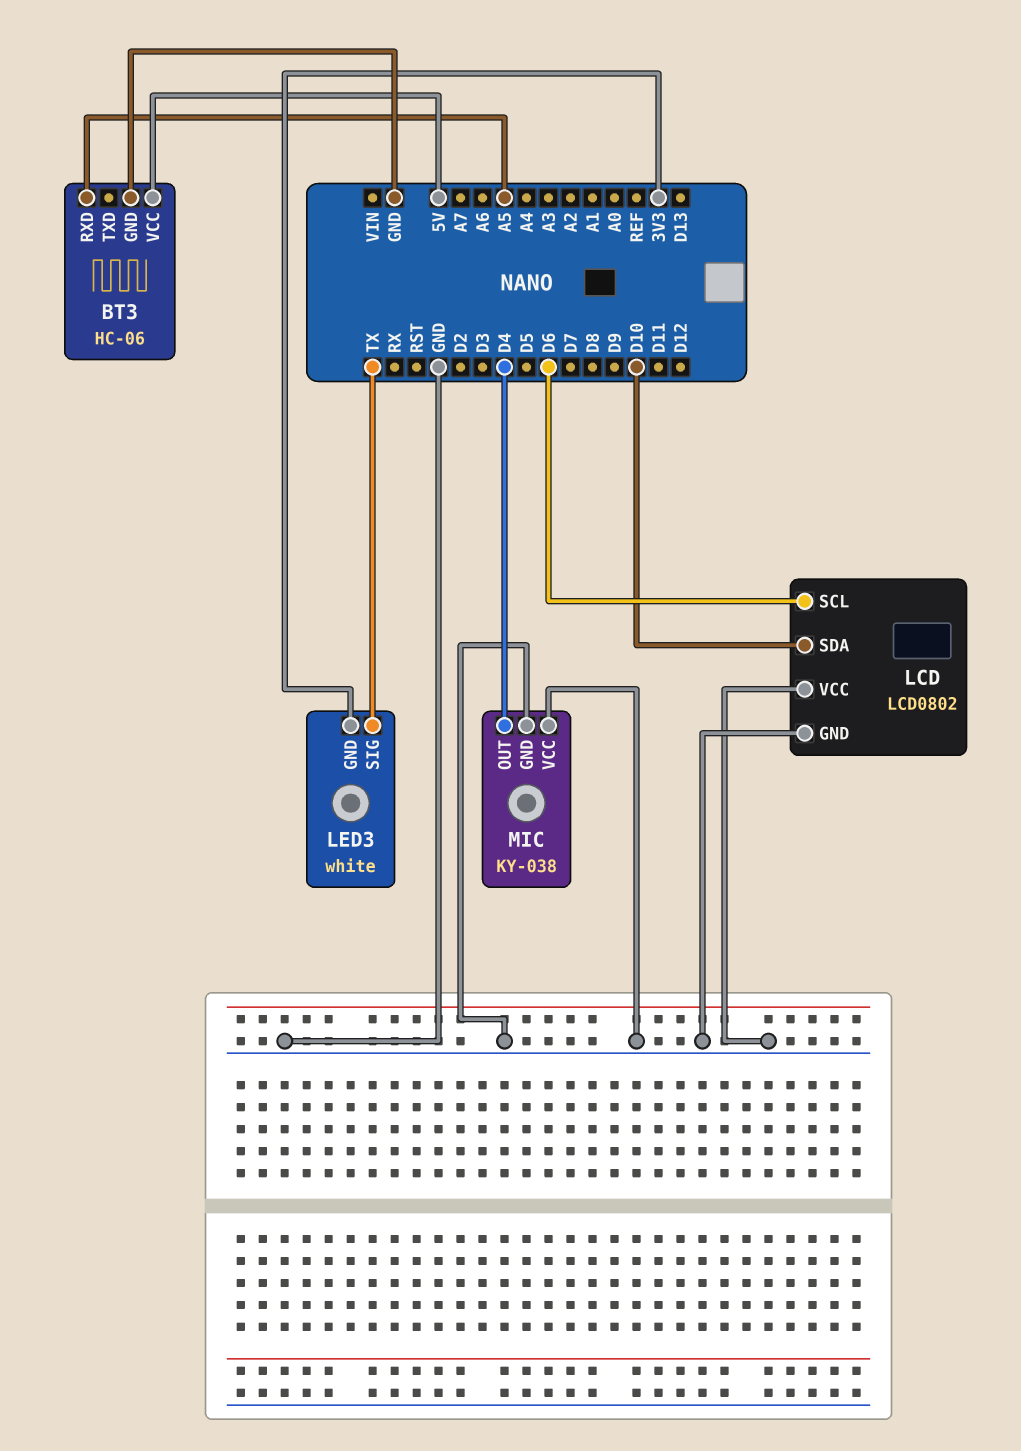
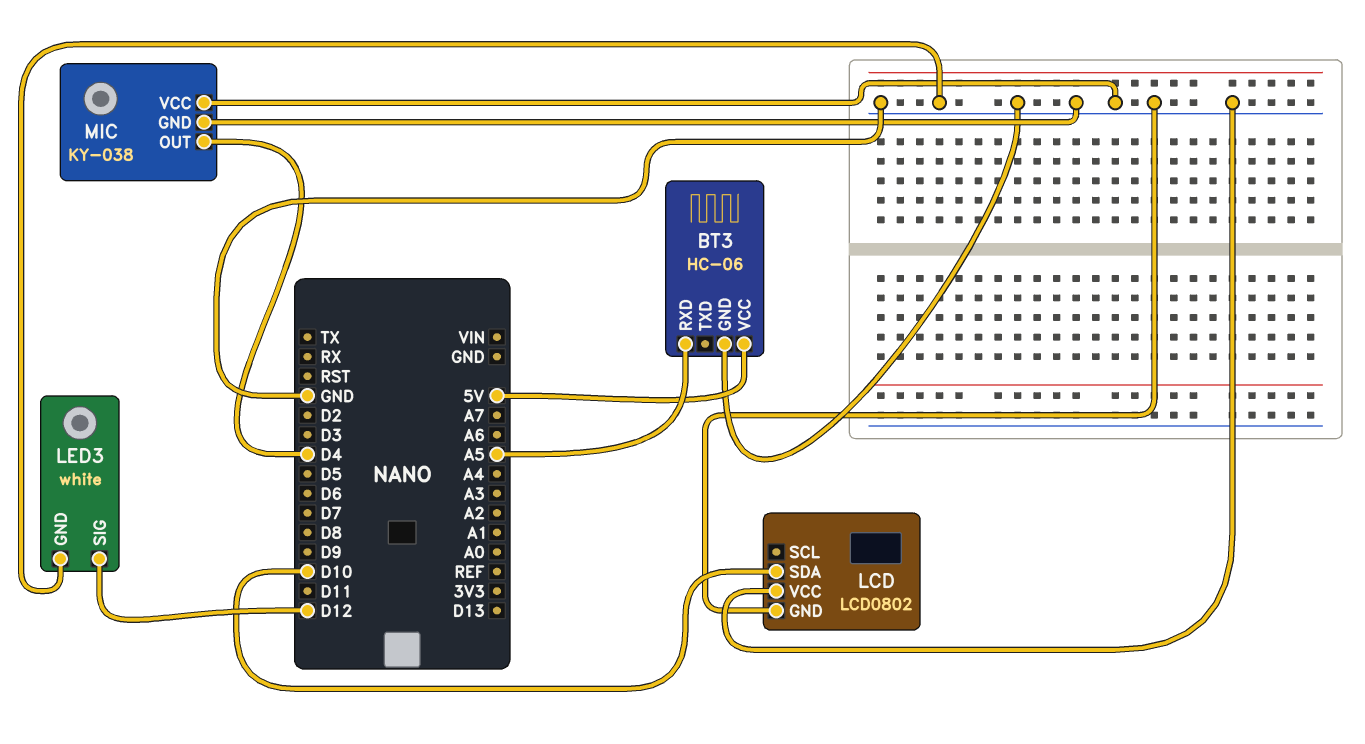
LCD pin SCL: D6 -> none
LED3 pin GND: 3V3 -> GND
LED3 pin SIG: TX -> D12

